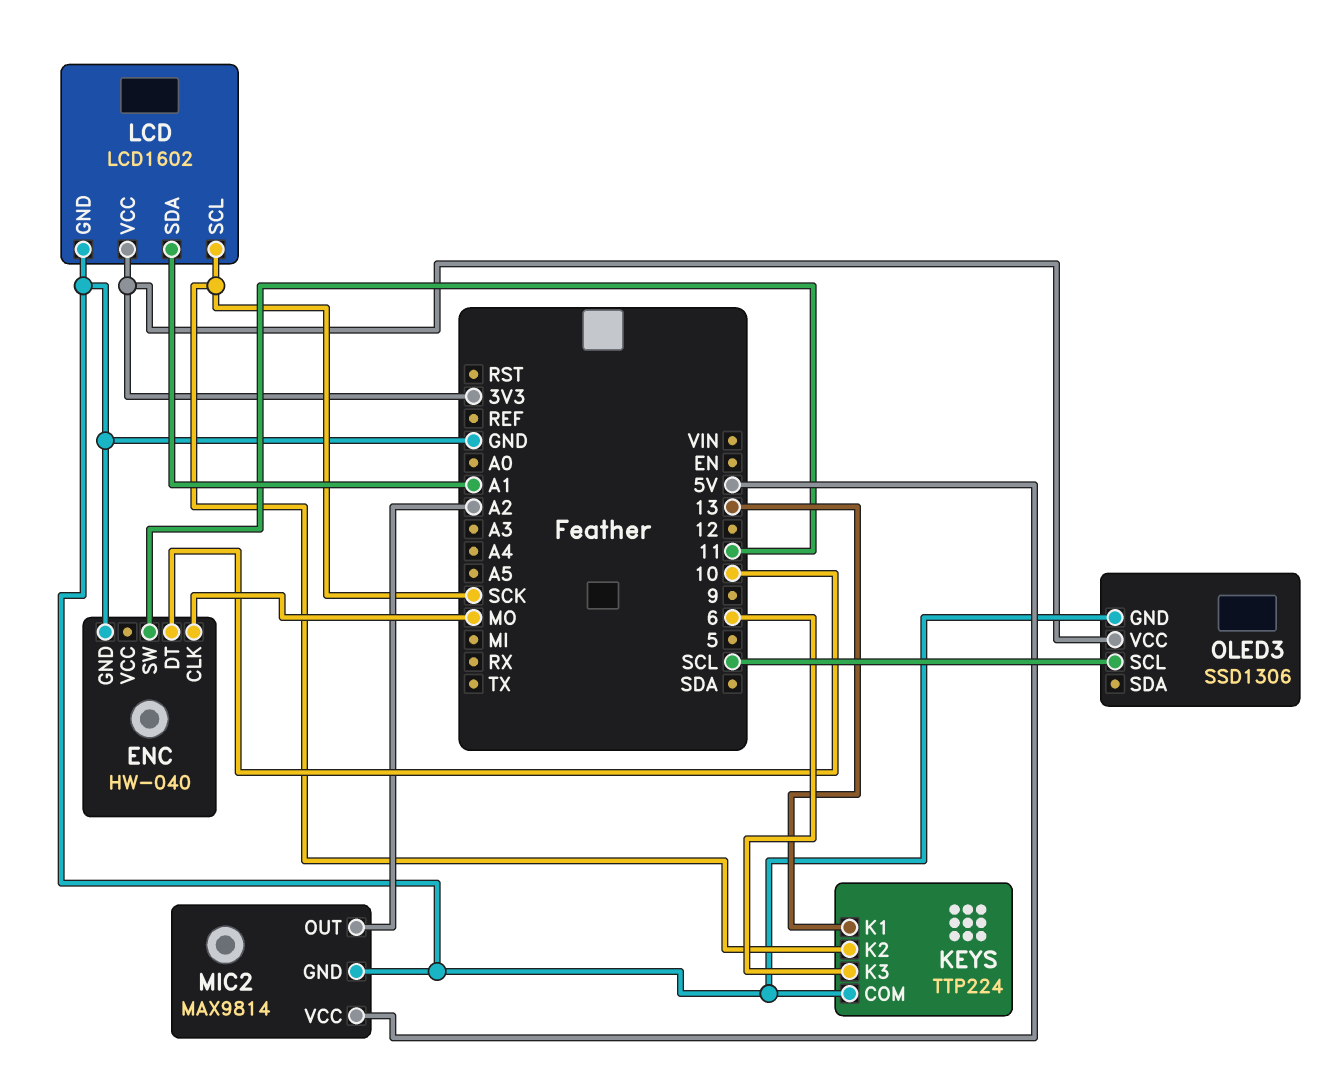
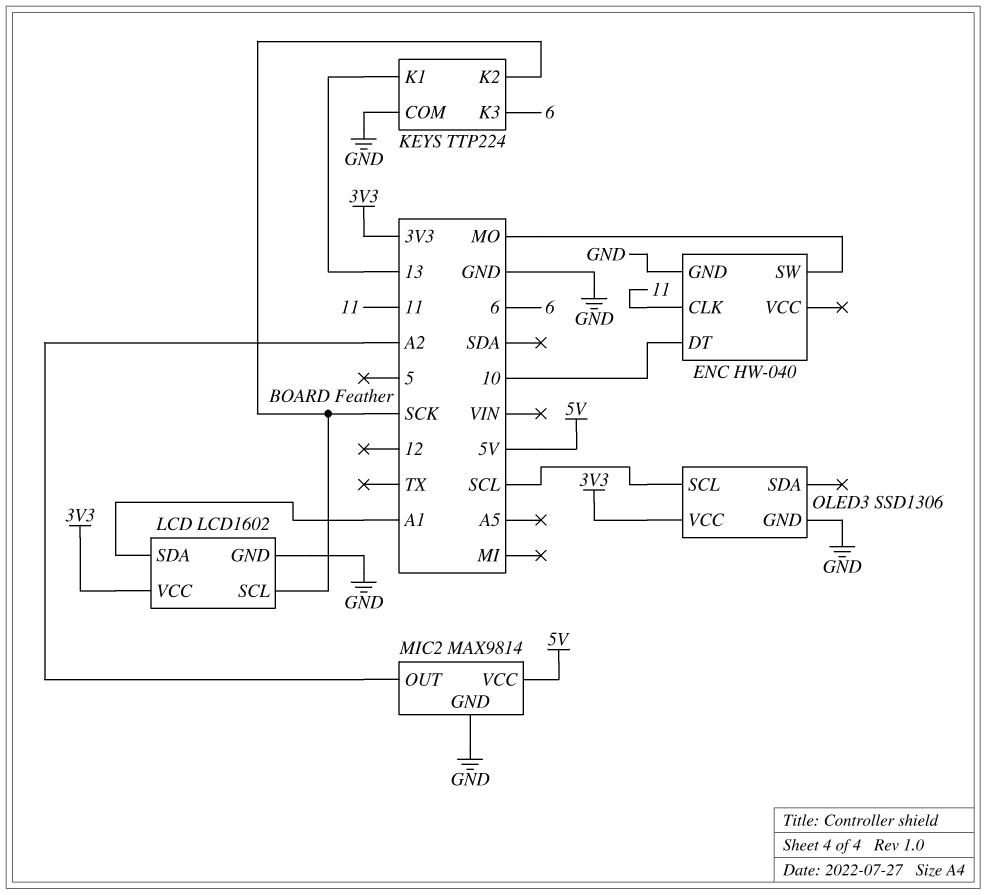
ENC pin CLK: MO -> 11
ENC pin SW: 11 -> MO

